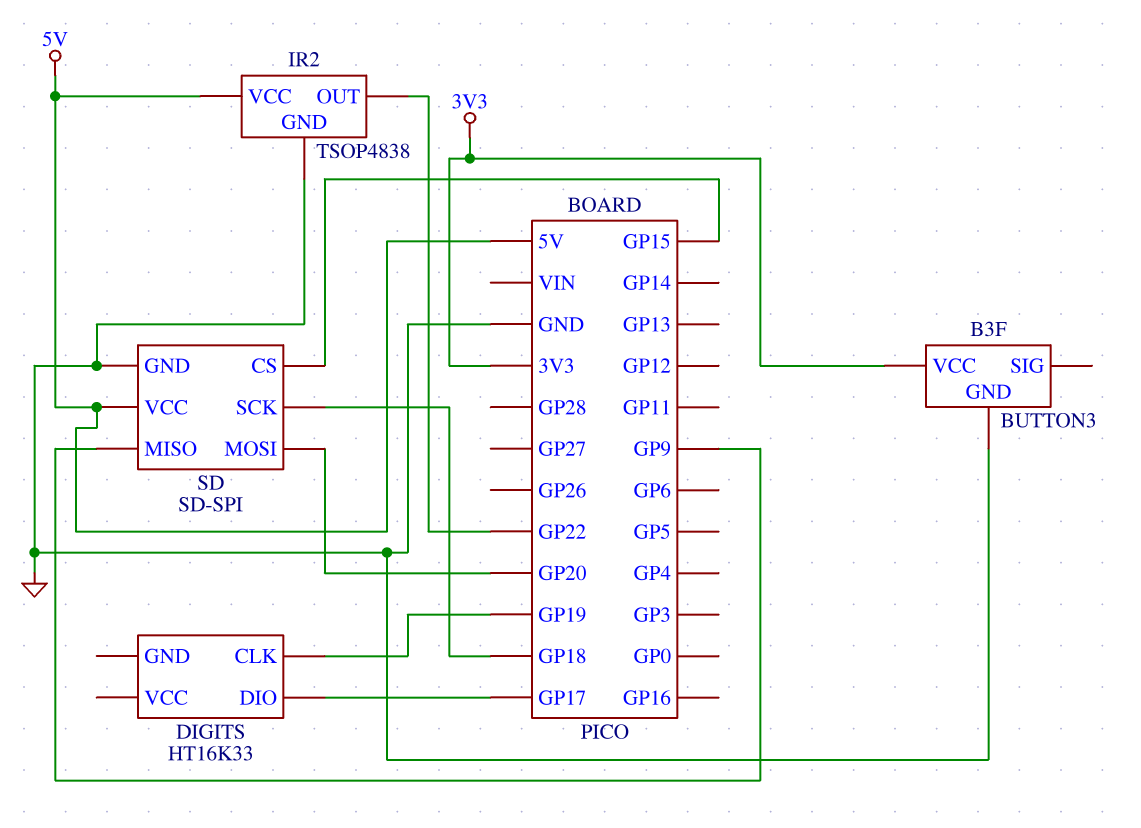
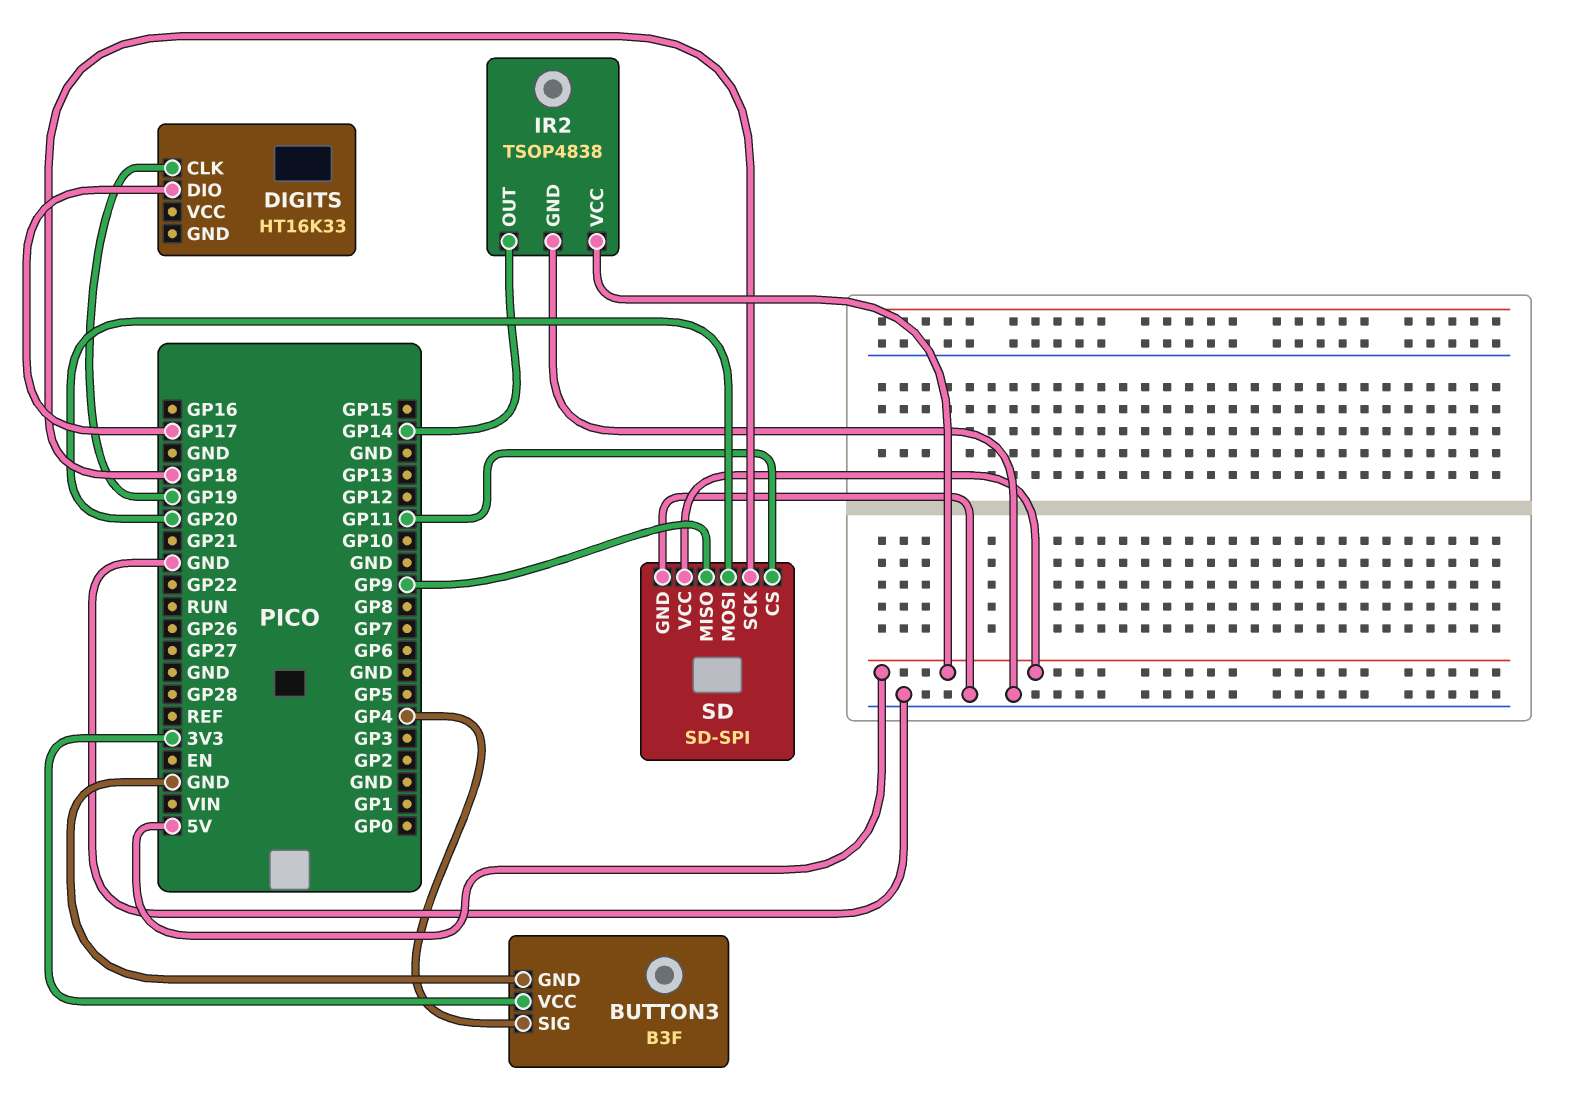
BUTTON3 pin SIG: none -> GP4
IR2 pin OUT: GP22 -> GP14
SD pin CS: GP15 -> GP11

